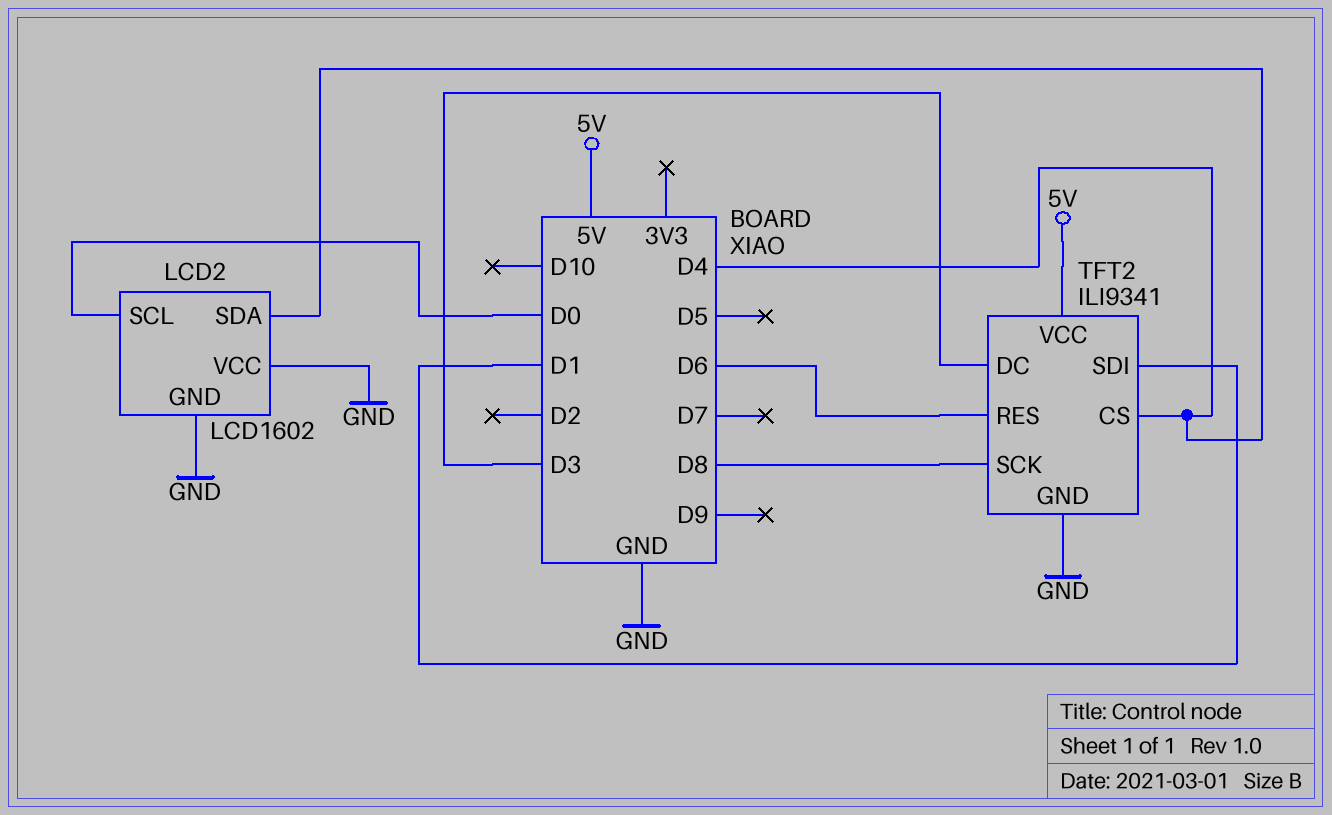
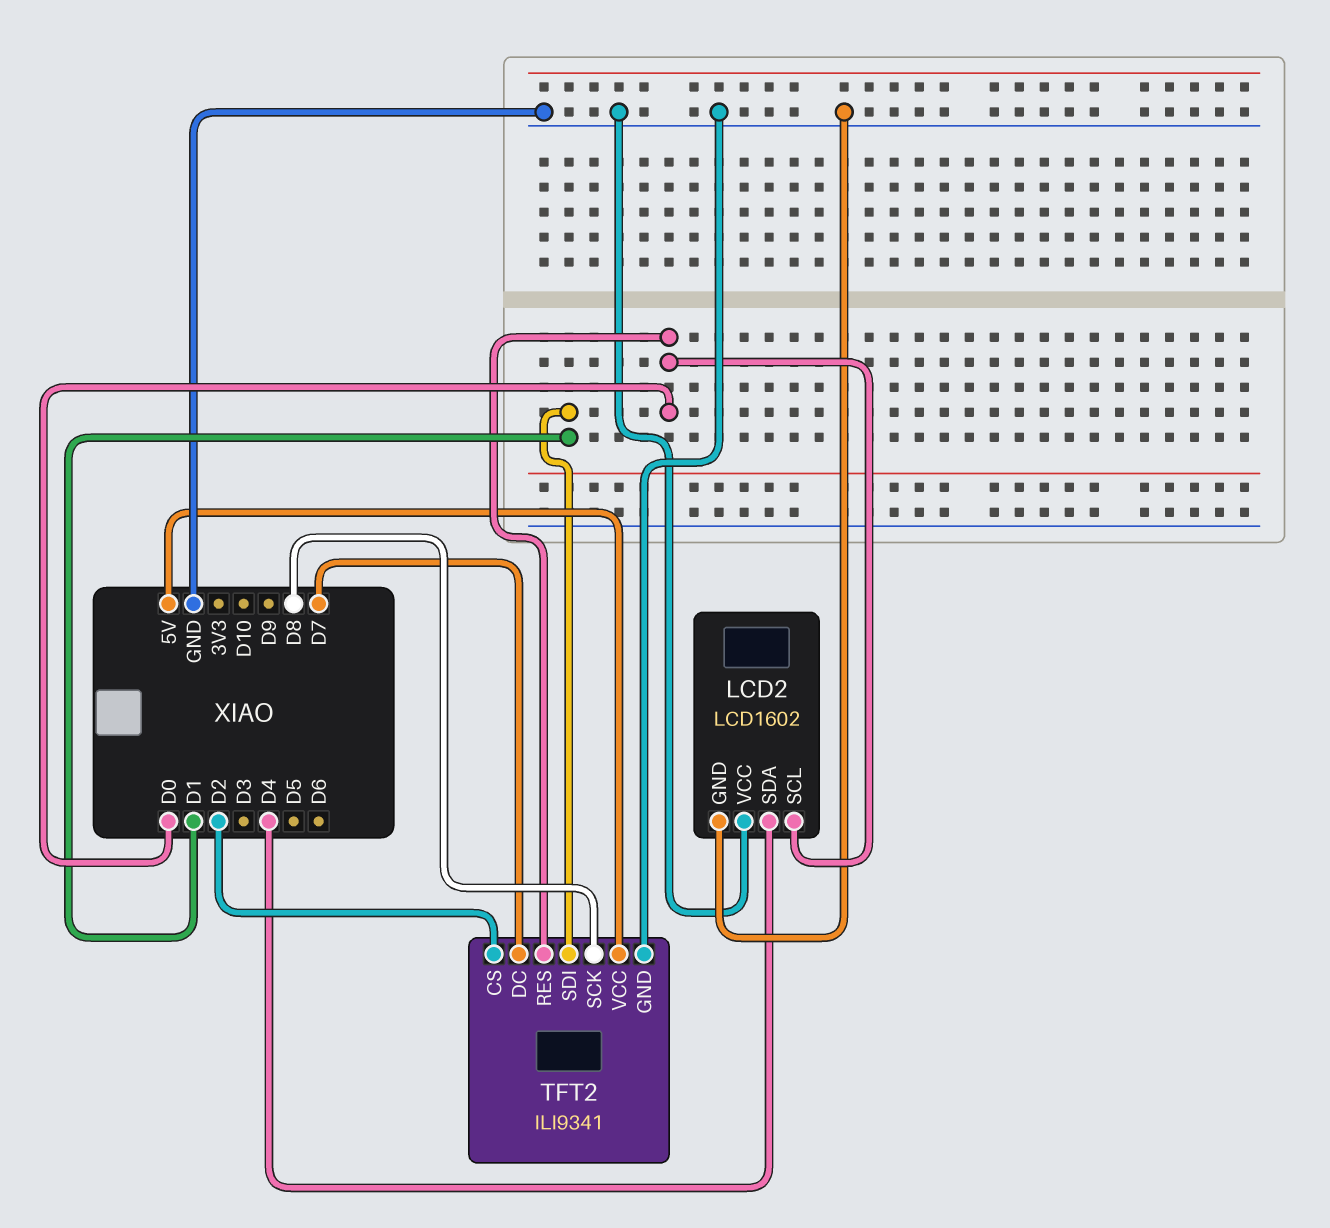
TFT2 pin CS: D4 -> D2
TFT2 pin DC: D3 -> D7
TFT2 pin RES: D6 -> D0

